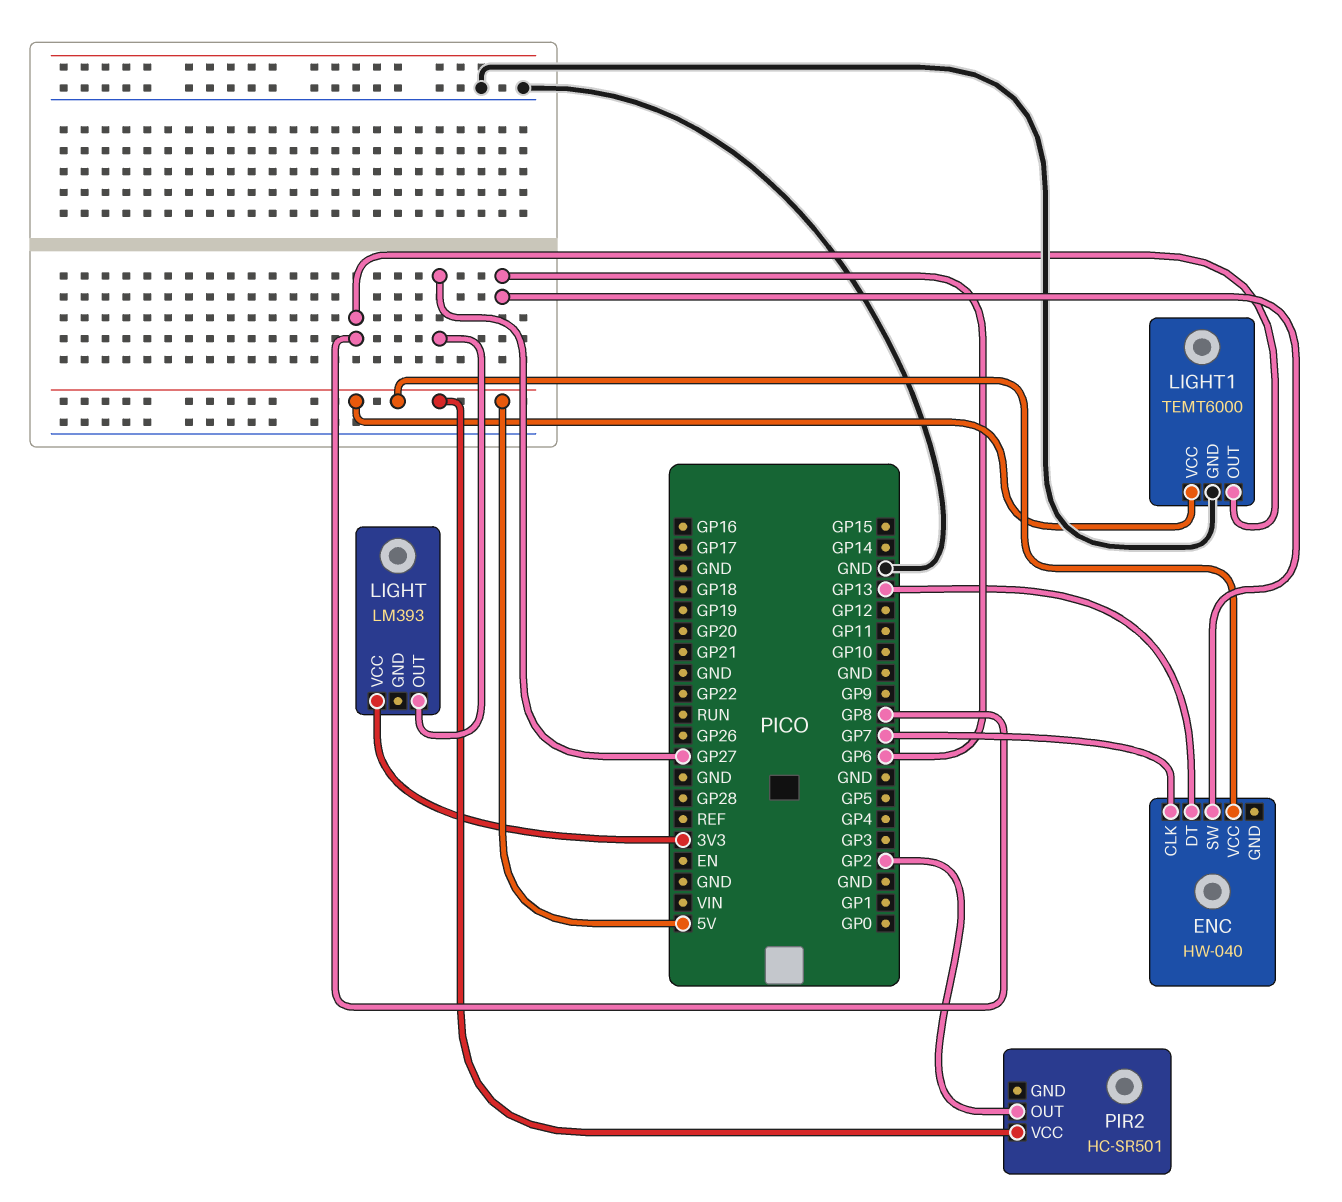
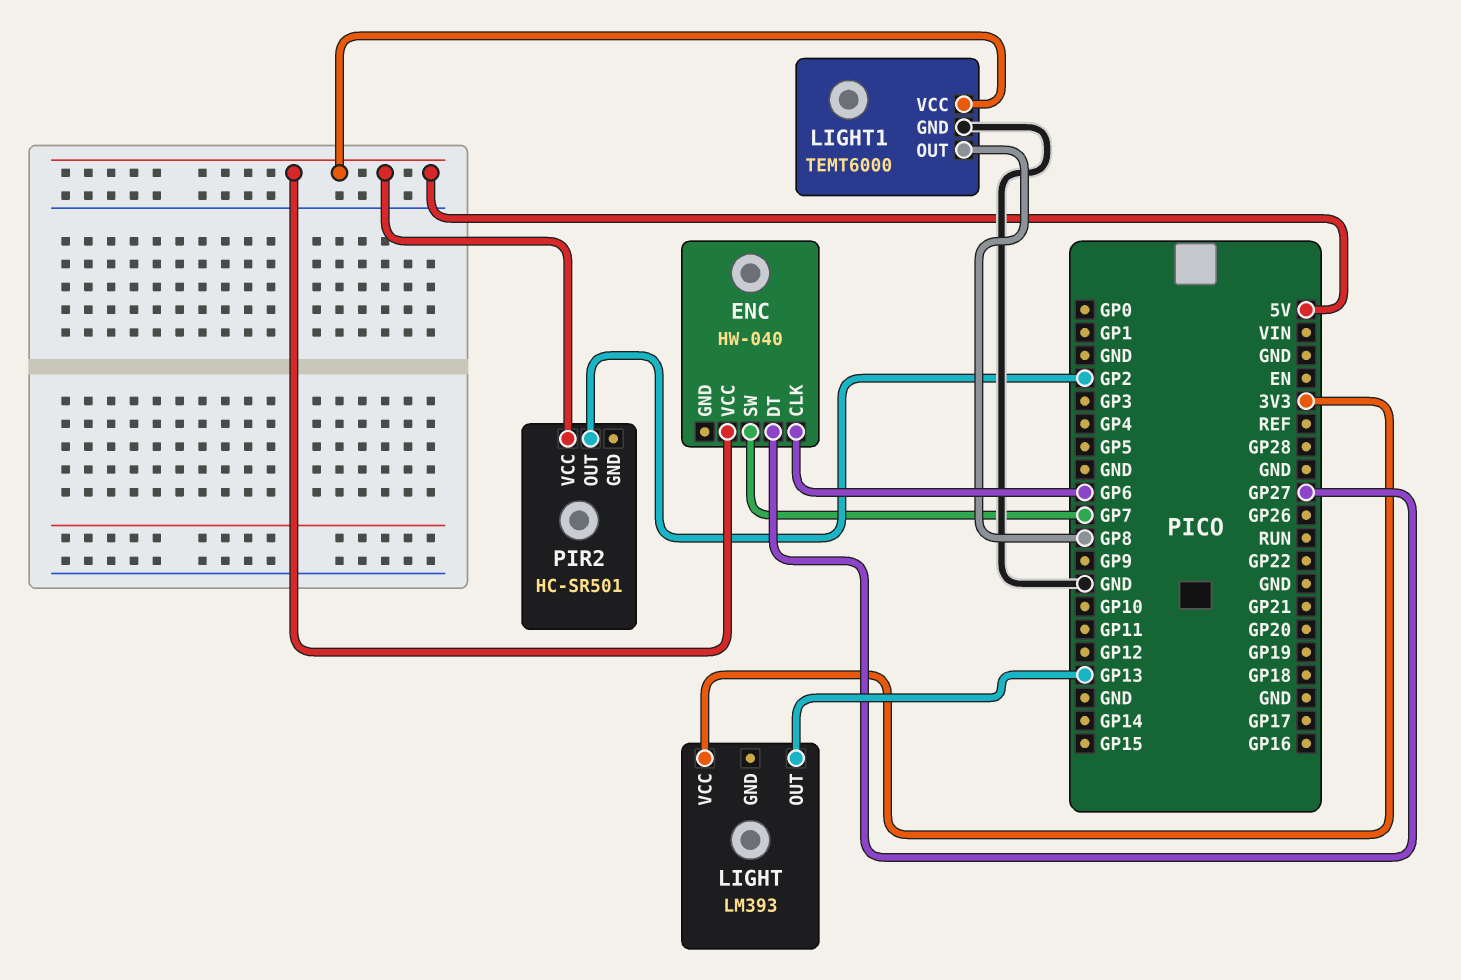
ENC pin CLK: GP7 -> GP6
ENC pin DT: GP13 -> GP27
ENC pin SW: GP6 -> GP7
LIGHT pin OUT: GP27 -> GP13

